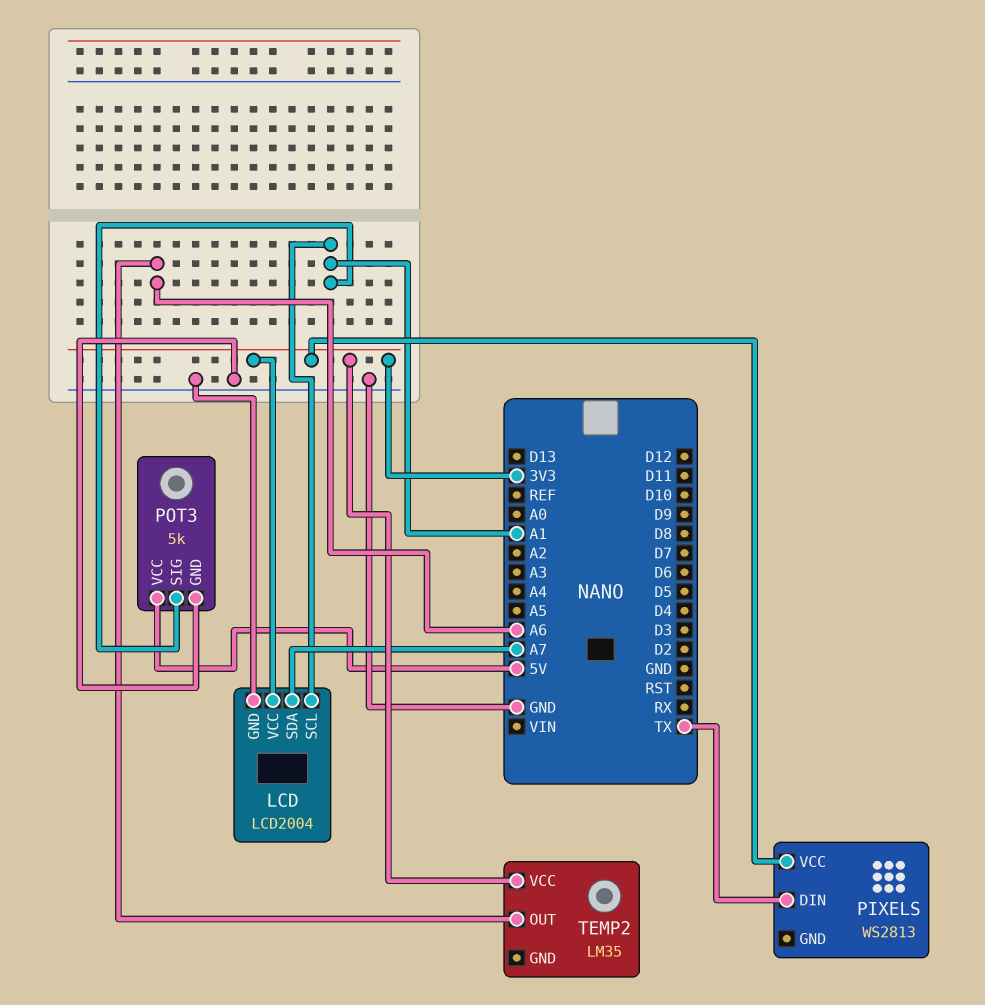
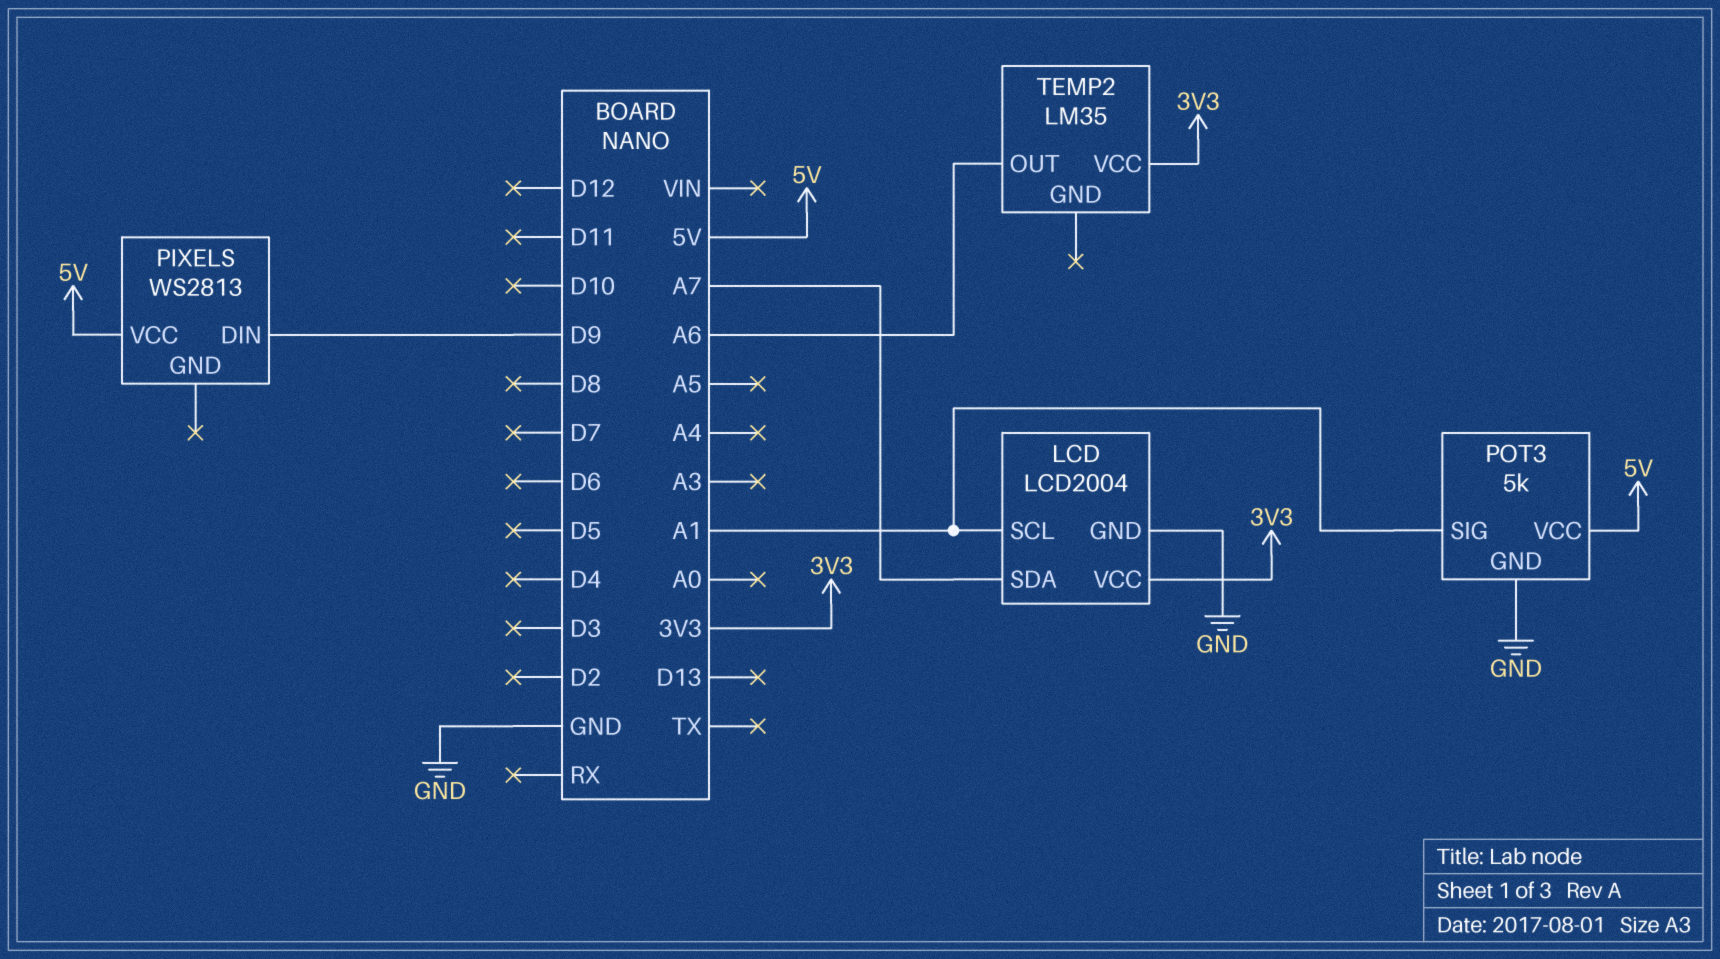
PIXELS pin DIN: TX -> D9
PIXELS pin VCC: 3V3 -> 5V

